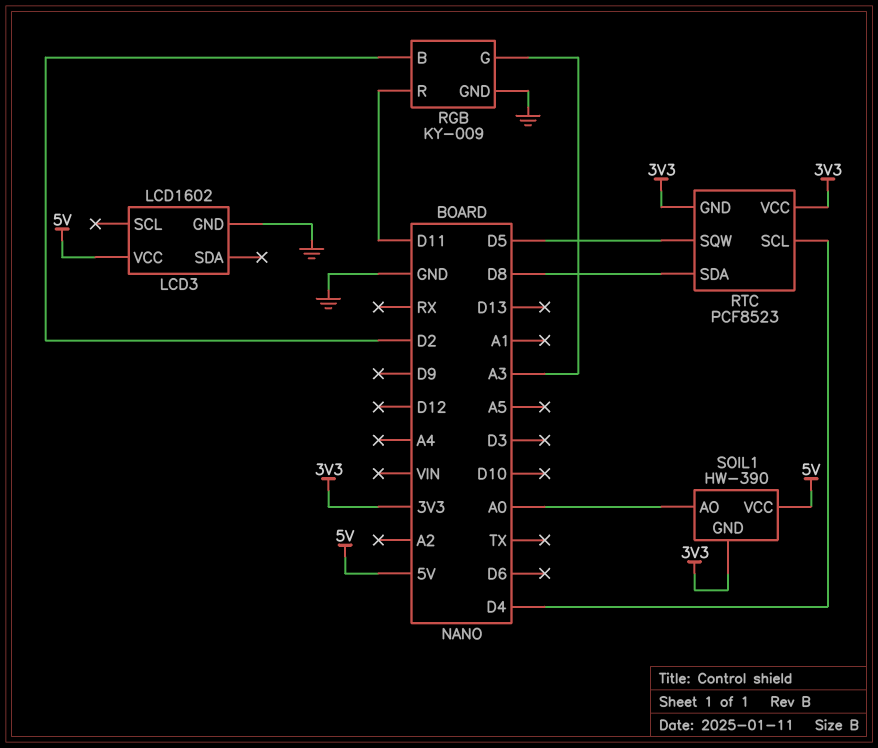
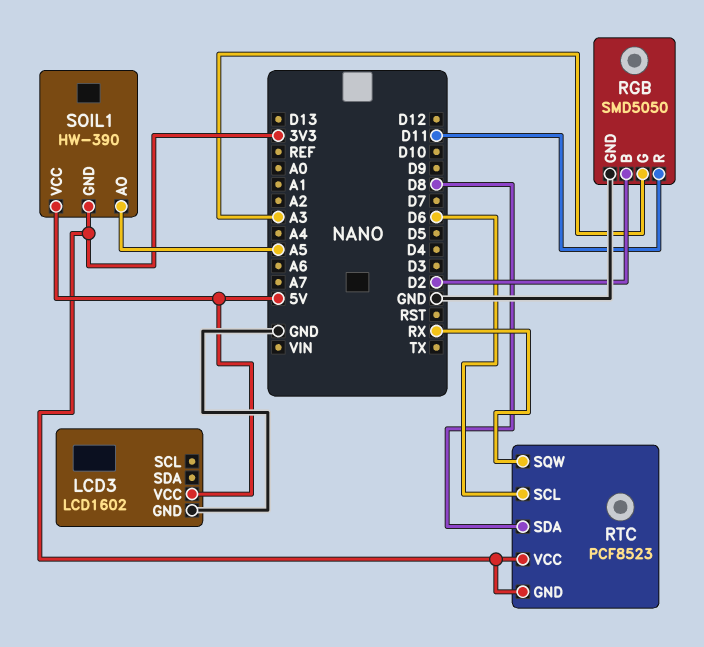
RGB: KY-009 -> SMD5050
RTC pin SCL: D4 -> D6
RTC pin SQW: D5 -> RX
SOIL1 pin AO: A0 -> A5

